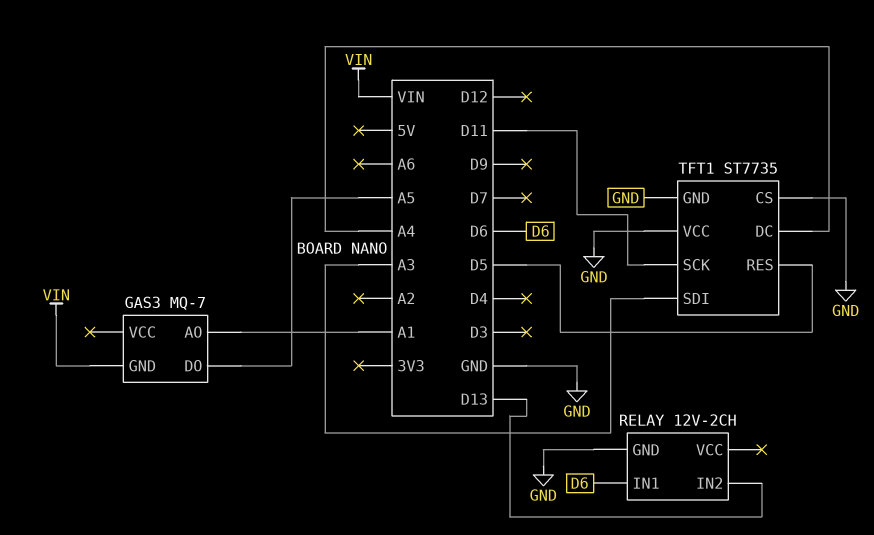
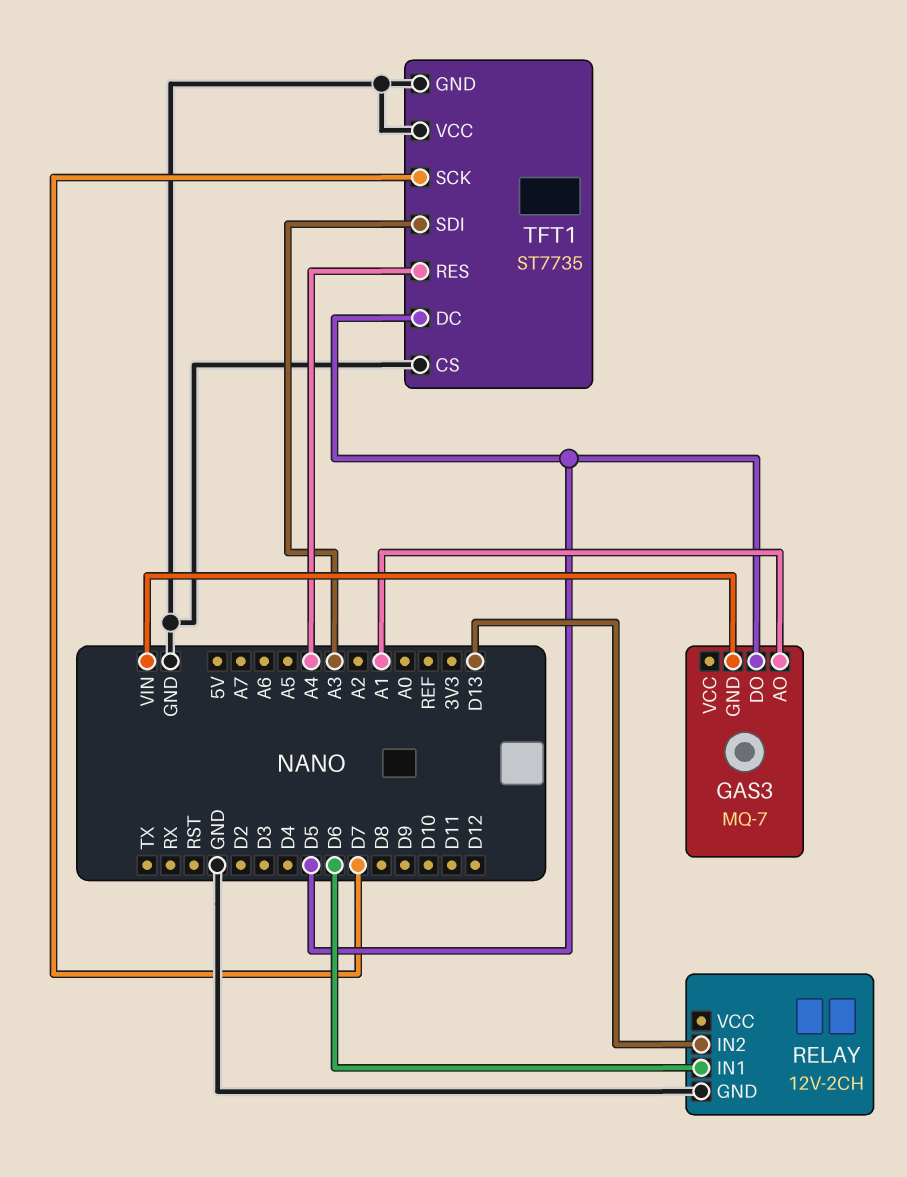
GAS3 pin DO: A5 -> D5
TFT1 pin DC: A4 -> D5
TFT1 pin RES: D5 -> A4
TFT1 pin SCK: D11 -> D7

